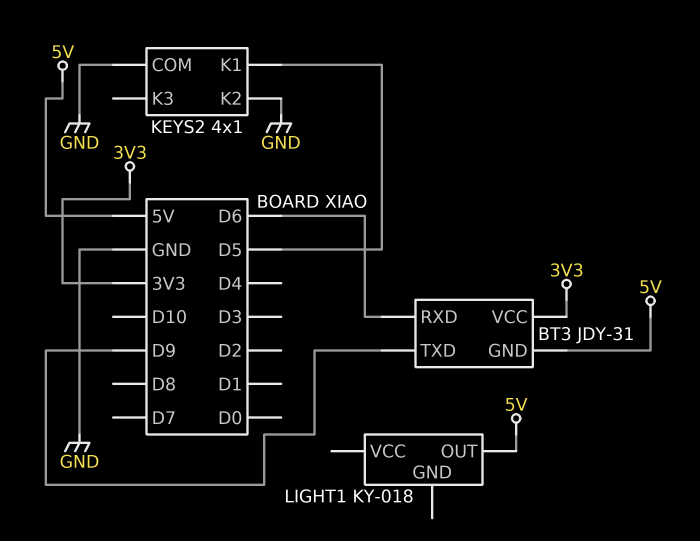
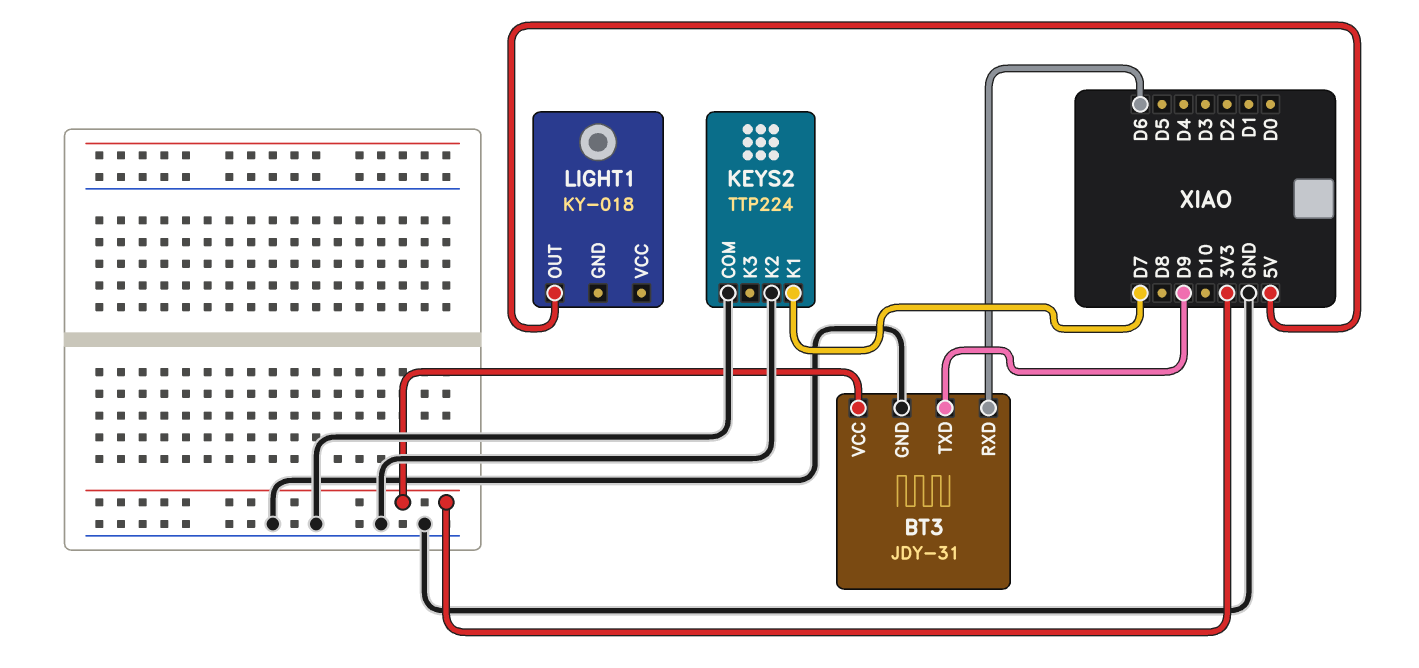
BT3 pin GND: 5V -> GND
KEYS2: 4x1 -> TTP224
KEYS2 pin K1: D5 -> D7

